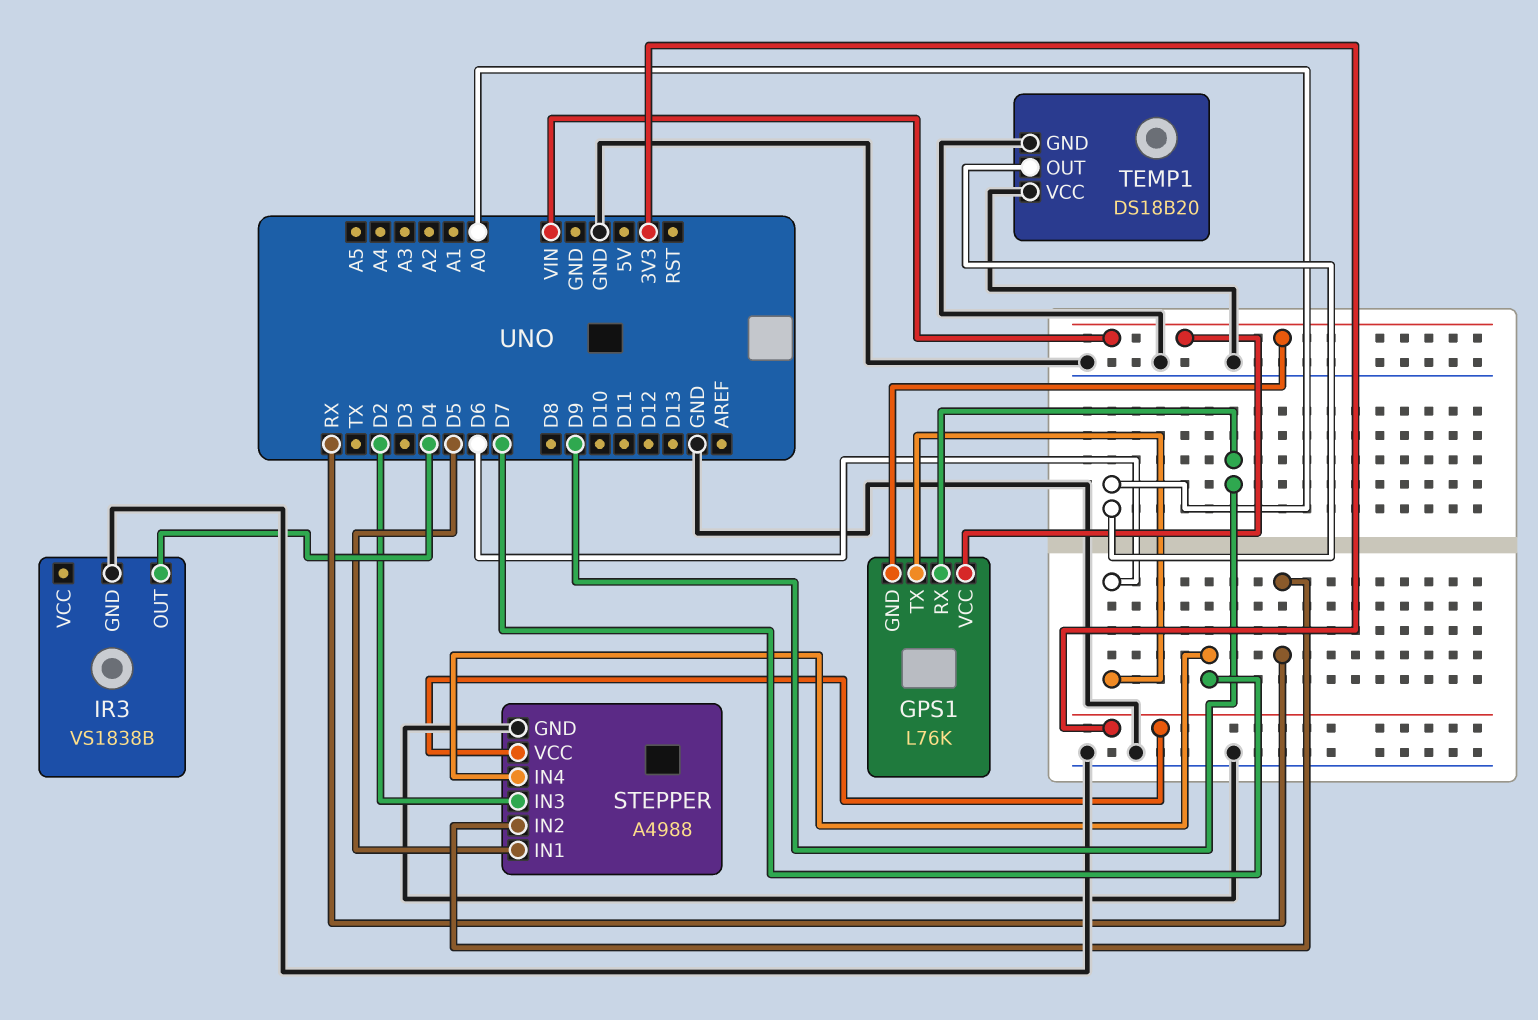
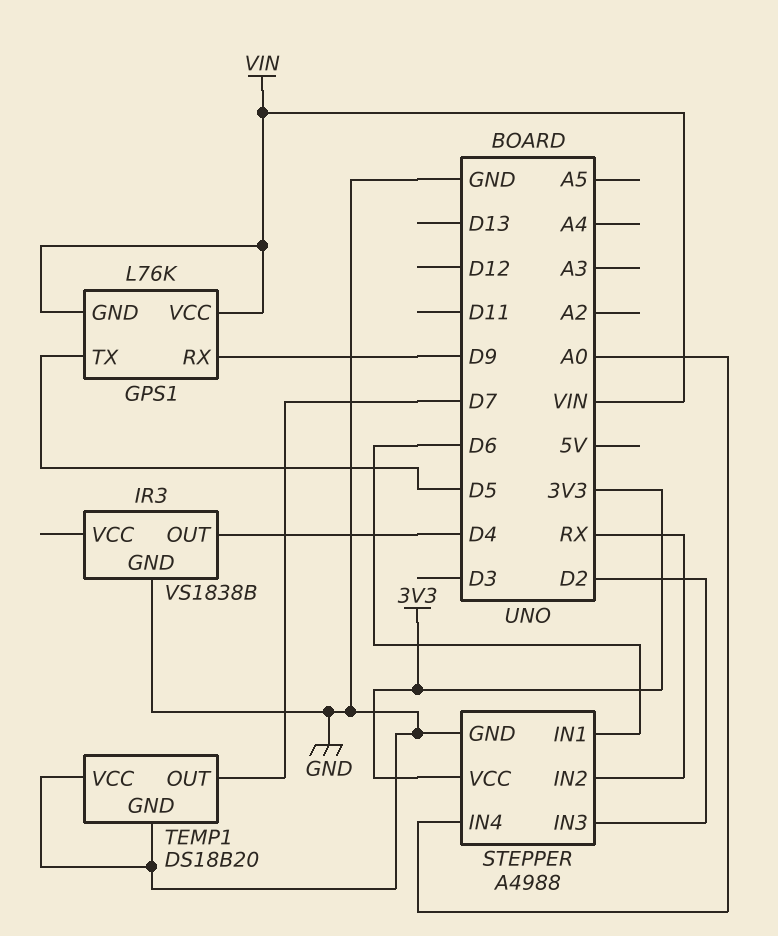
GPS1 pin TX: D6 -> D5
STEPPER pin IN1: D5 -> D6
STEPPER pin IN4: D7 -> A0
TEMP1 pin OUT: A0 -> D7

